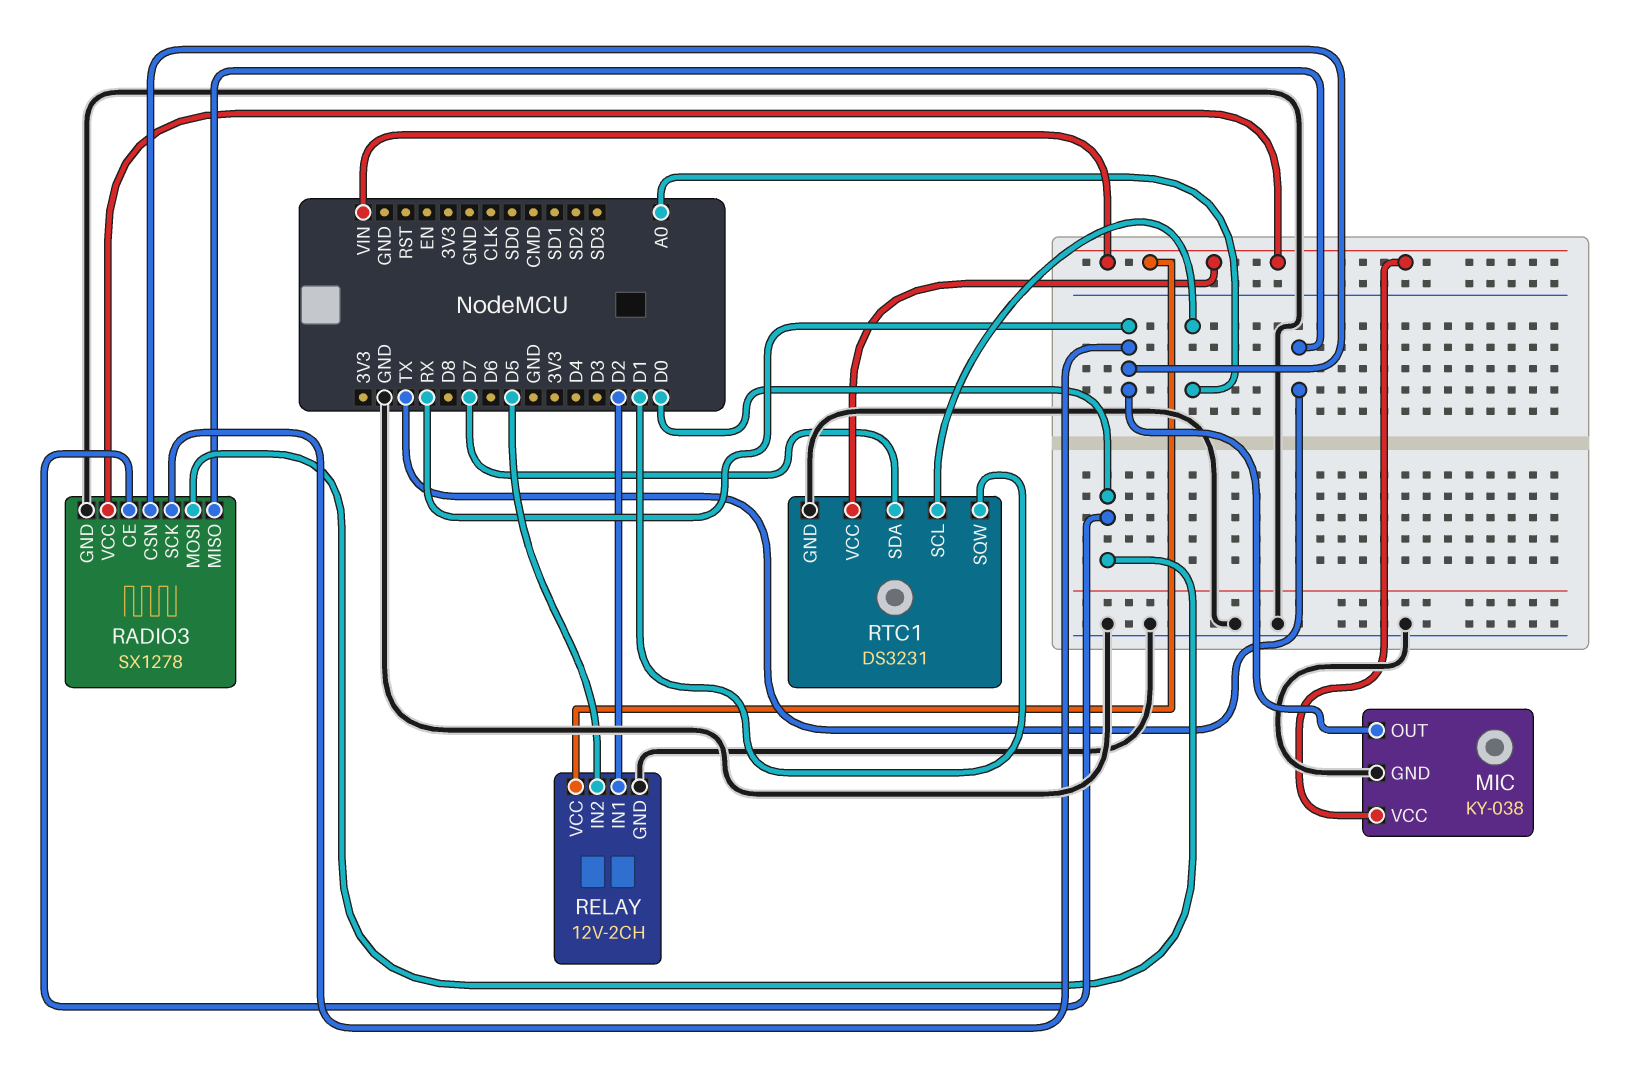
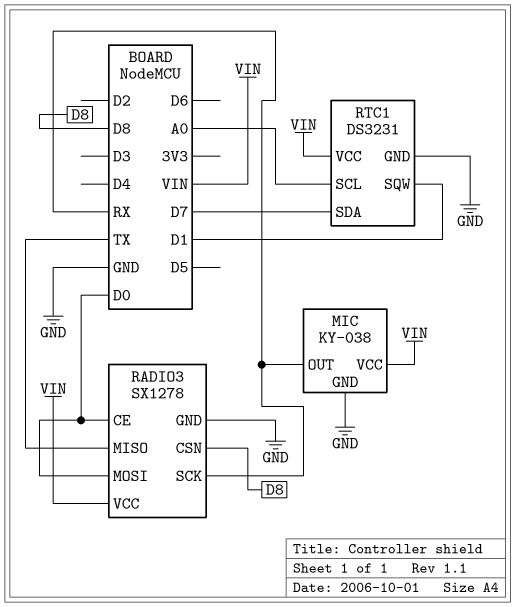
RADIO3 pin CSN: RX -> D8
RELAY: 12V-2CH -> none
RELAY pin GND: GND -> none
RELAY pin IN1: D2 -> none
RELAY pin IN2: D5 -> none
RELAY pin VCC: VIN -> none

